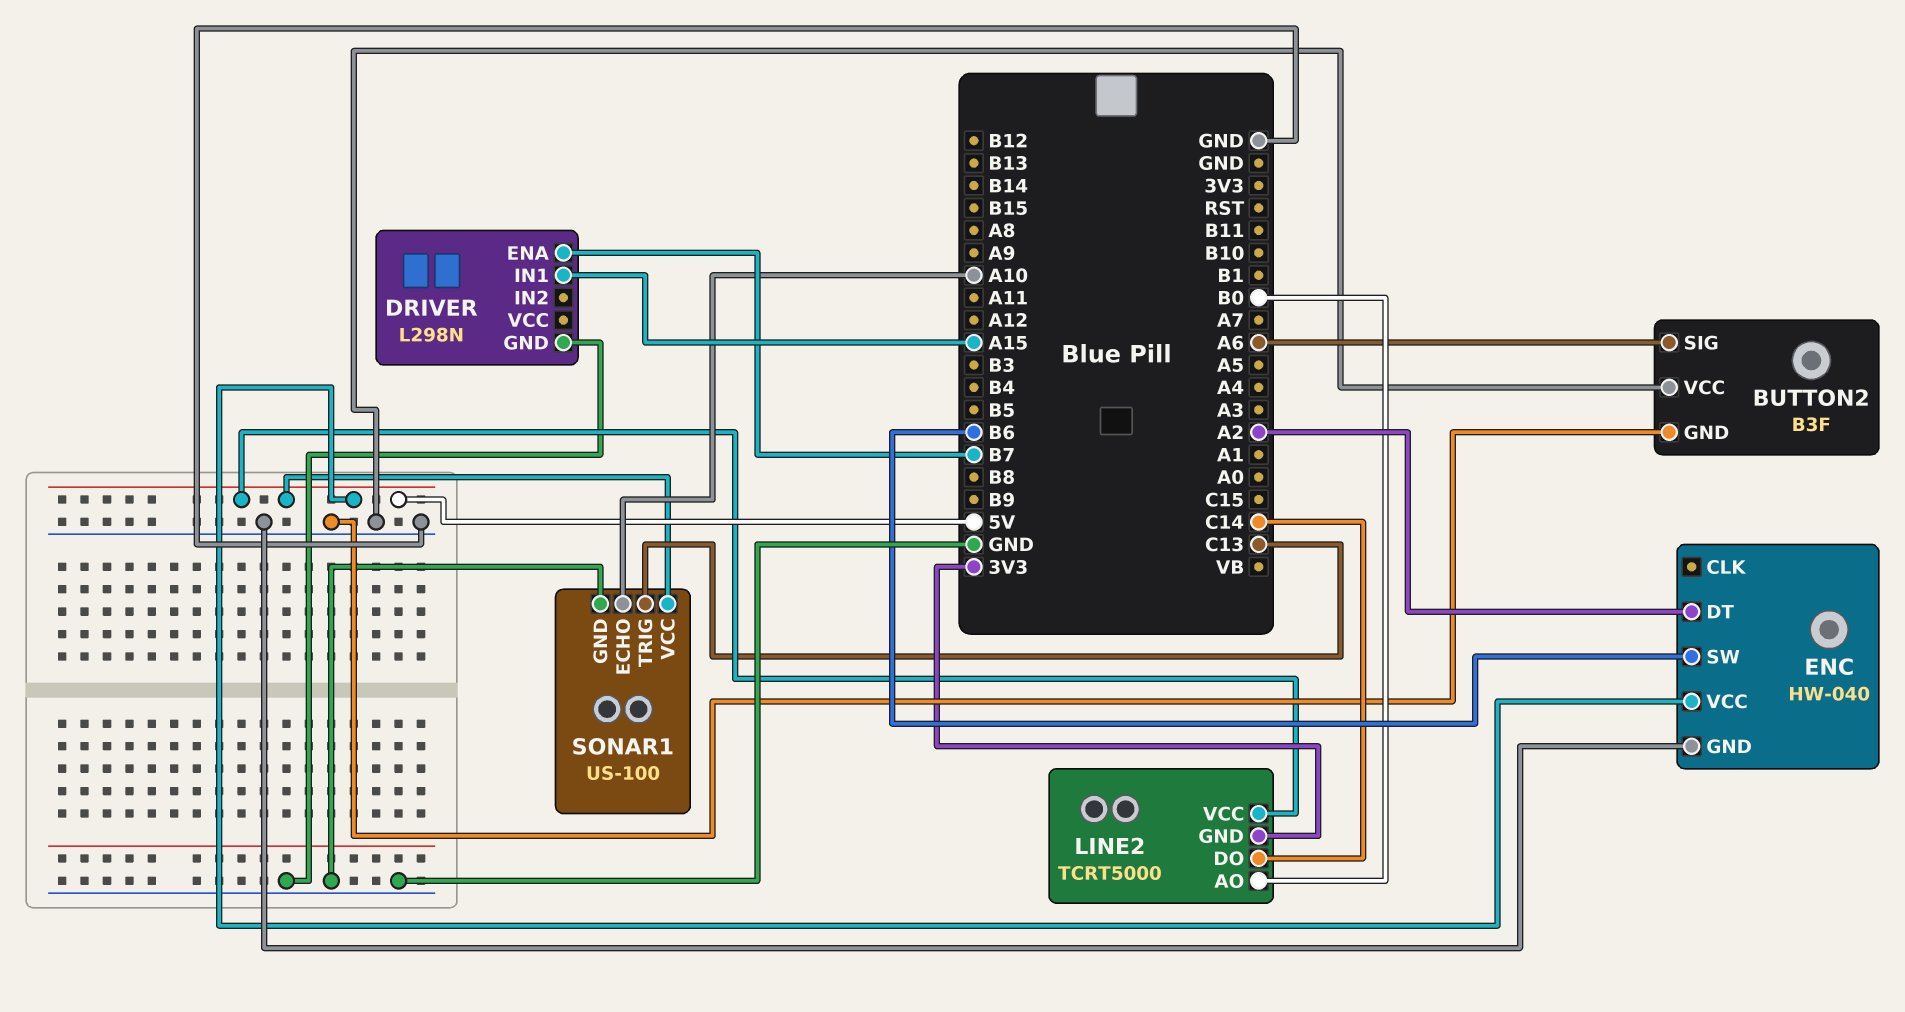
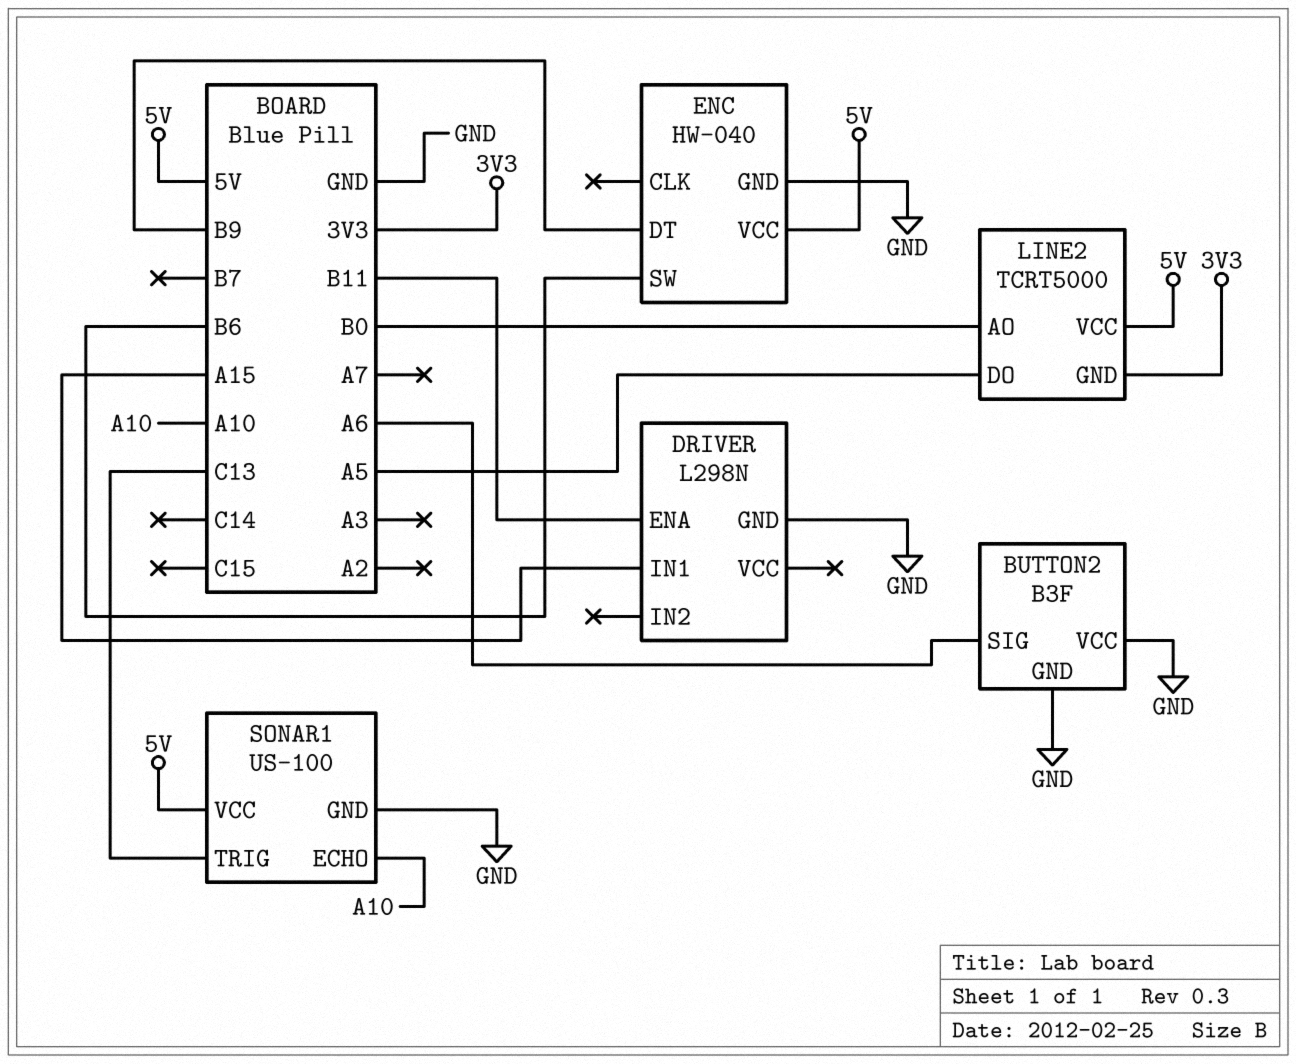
DRIVER pin ENA: B7 -> B11
ENC pin DT: A2 -> B9
LINE2 pin DO: C14 -> A5

